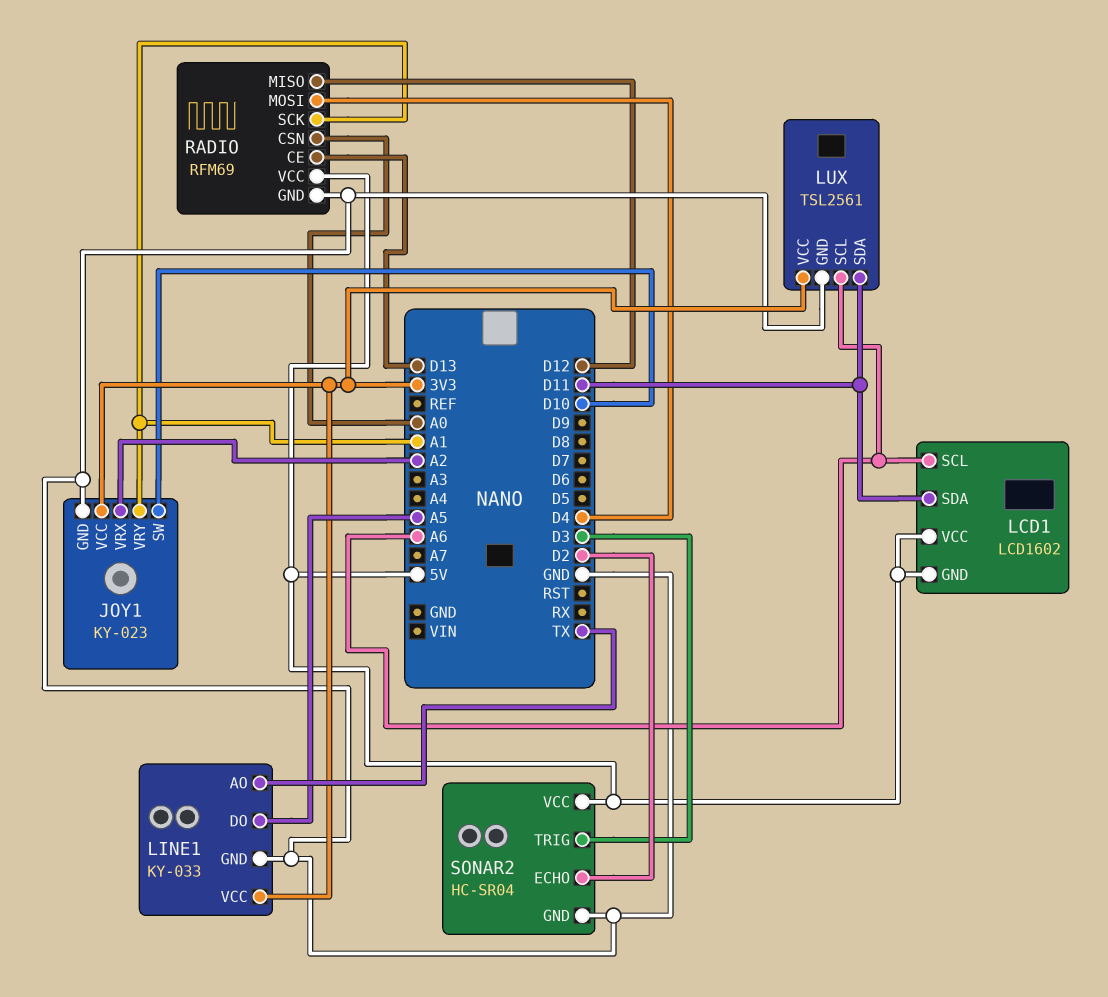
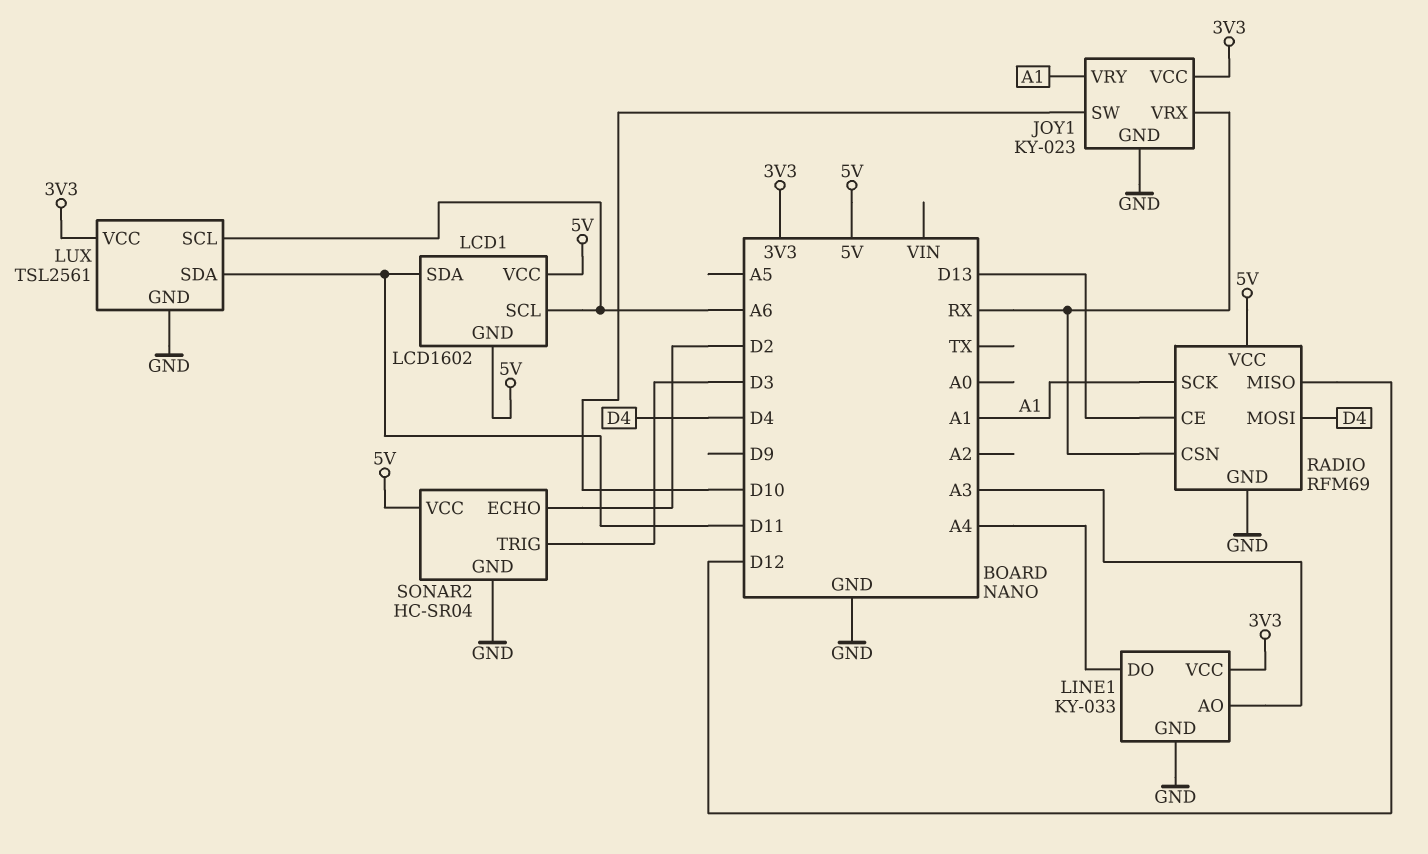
JOY1 pin VRX: A2 -> RX
LINE1 pin AO: TX -> A3
LINE1 pin DO: A5 -> A4
RADIO pin CSN: A0 -> RX

